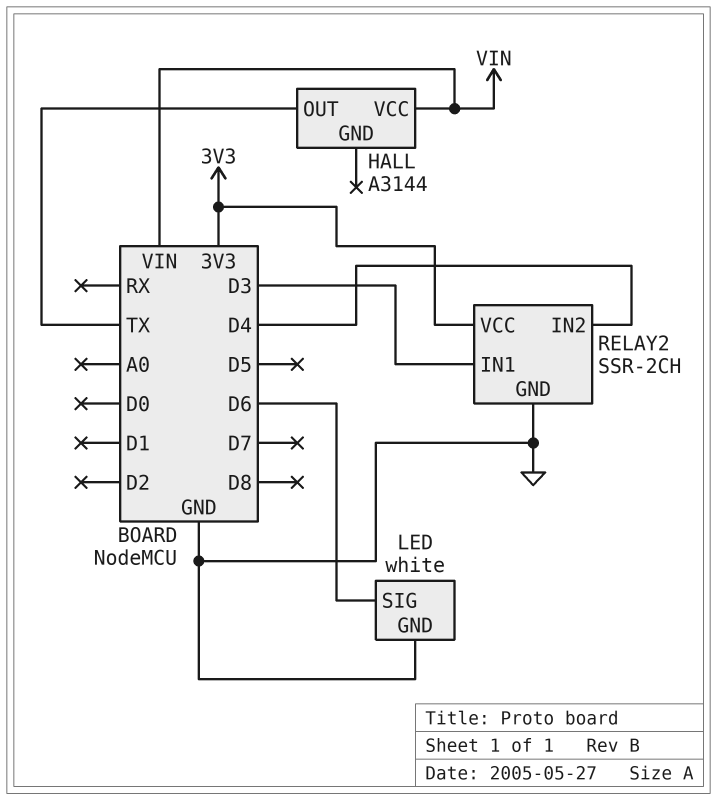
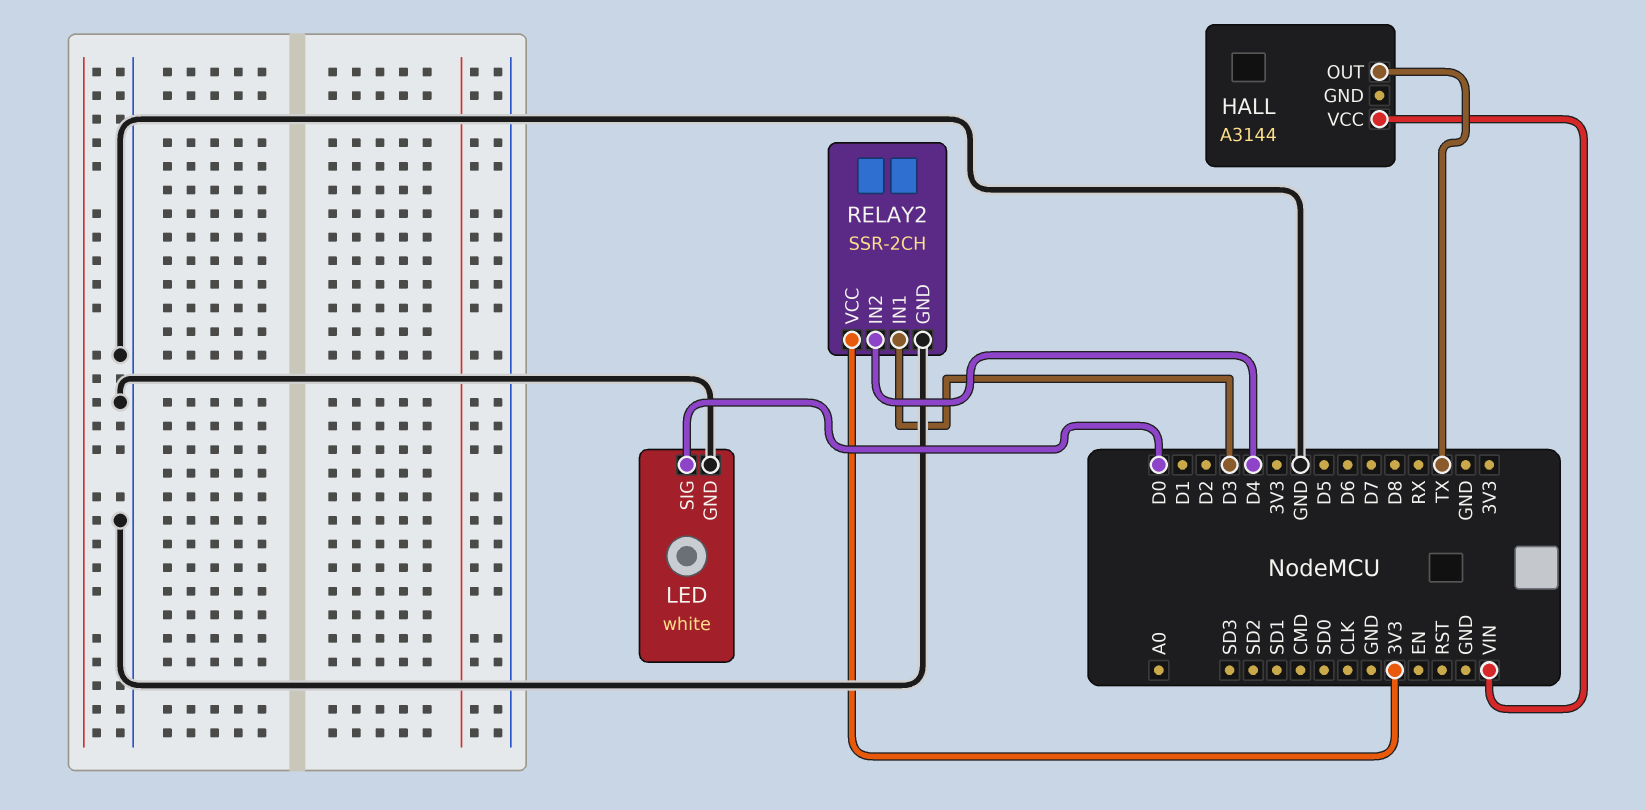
LED pin SIG: D6 -> D0

